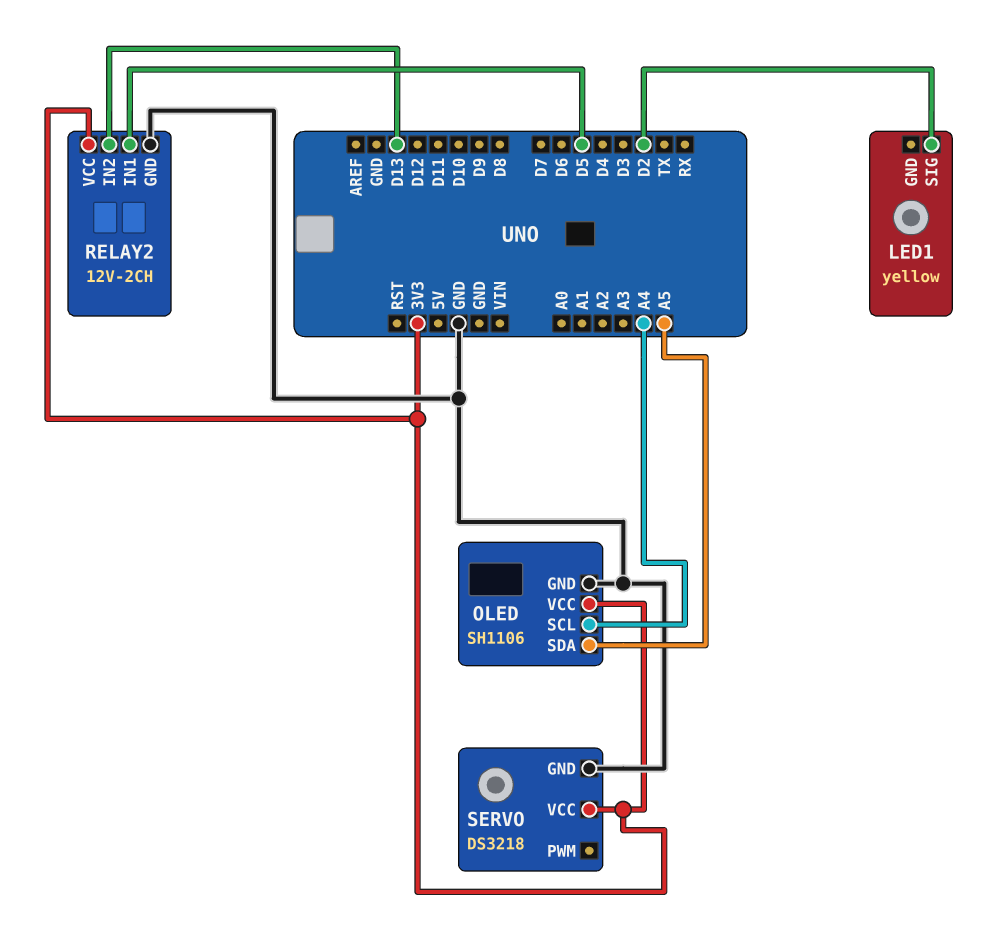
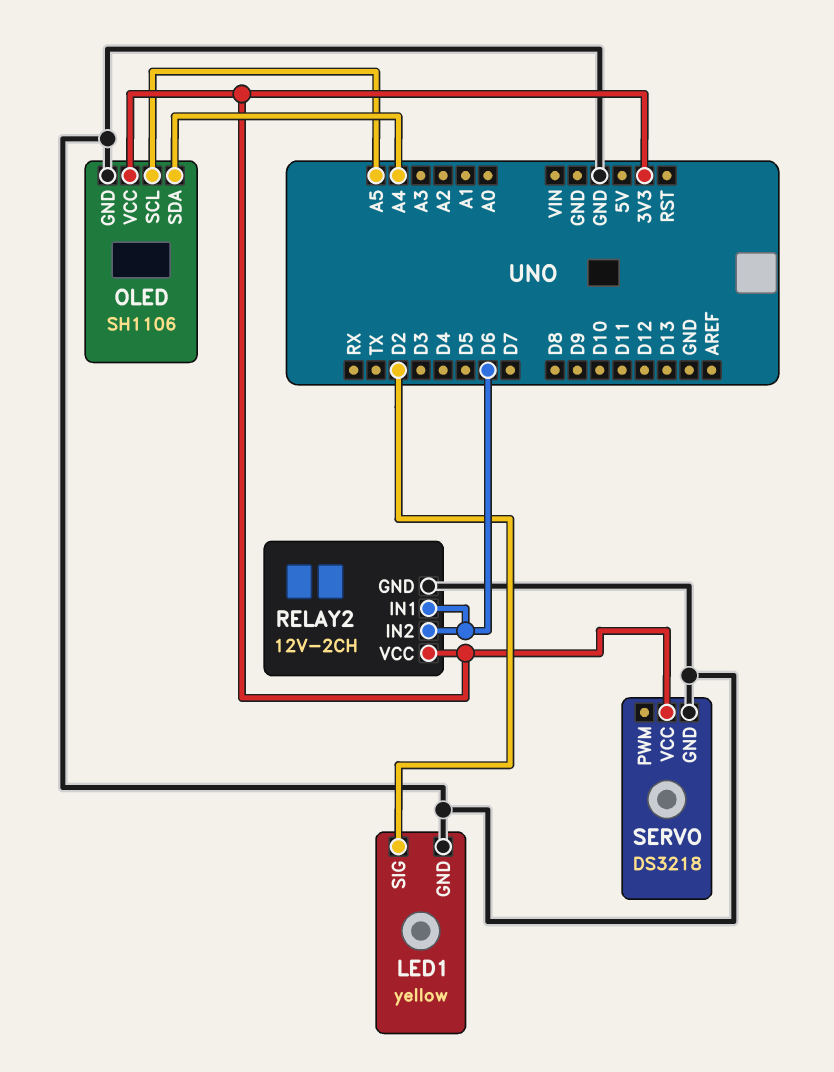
LED1 pin GND: none -> GND
OLED pin SCL: A4 -> A5
OLED pin SDA: A5 -> A4
RELAY2 pin IN1: D5 -> D6
RELAY2 pin IN2: D13 -> D6

